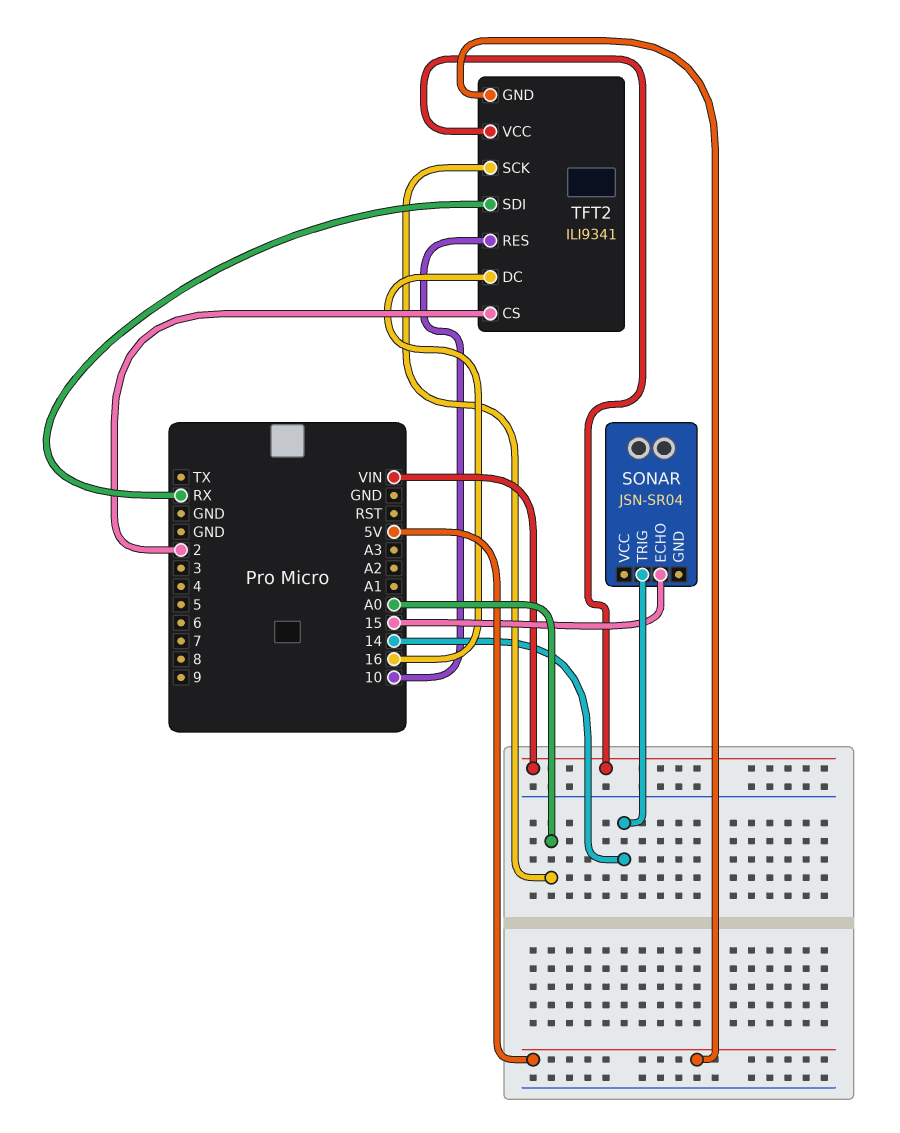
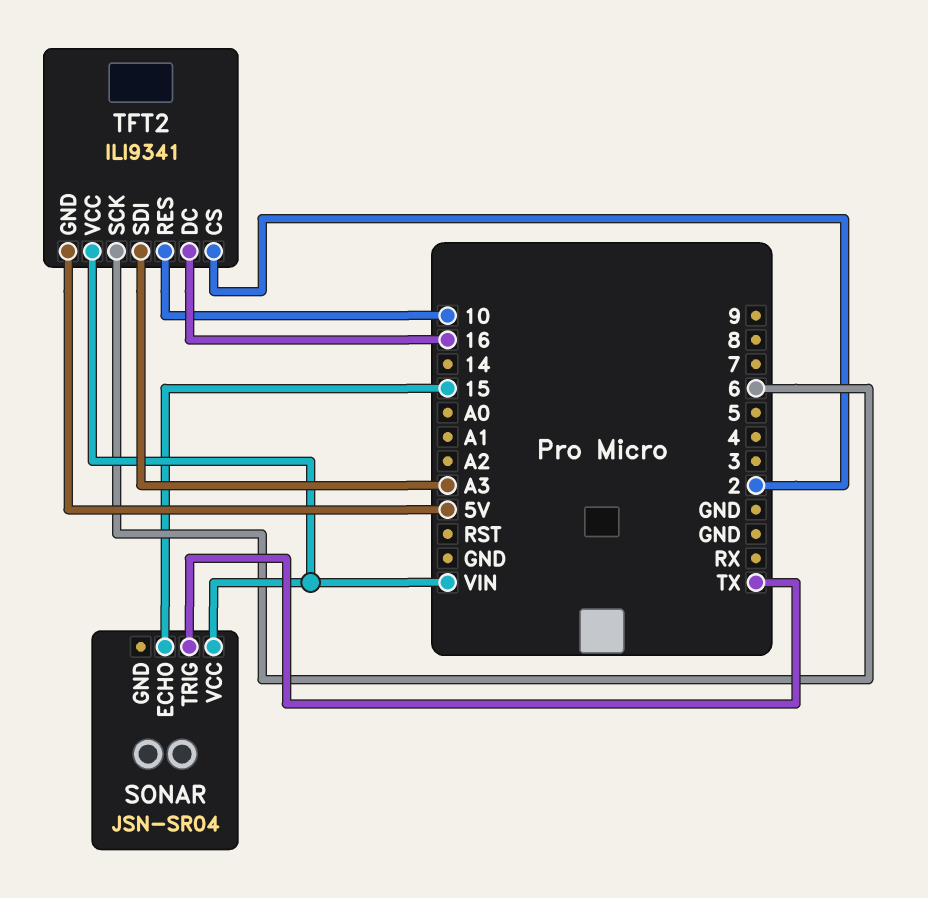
SONAR pin TRIG: 14 -> TX
SONAR pin VCC: none -> VIN
TFT2 pin SCK: A0 -> 6
TFT2 pin SDI: RX -> A3

